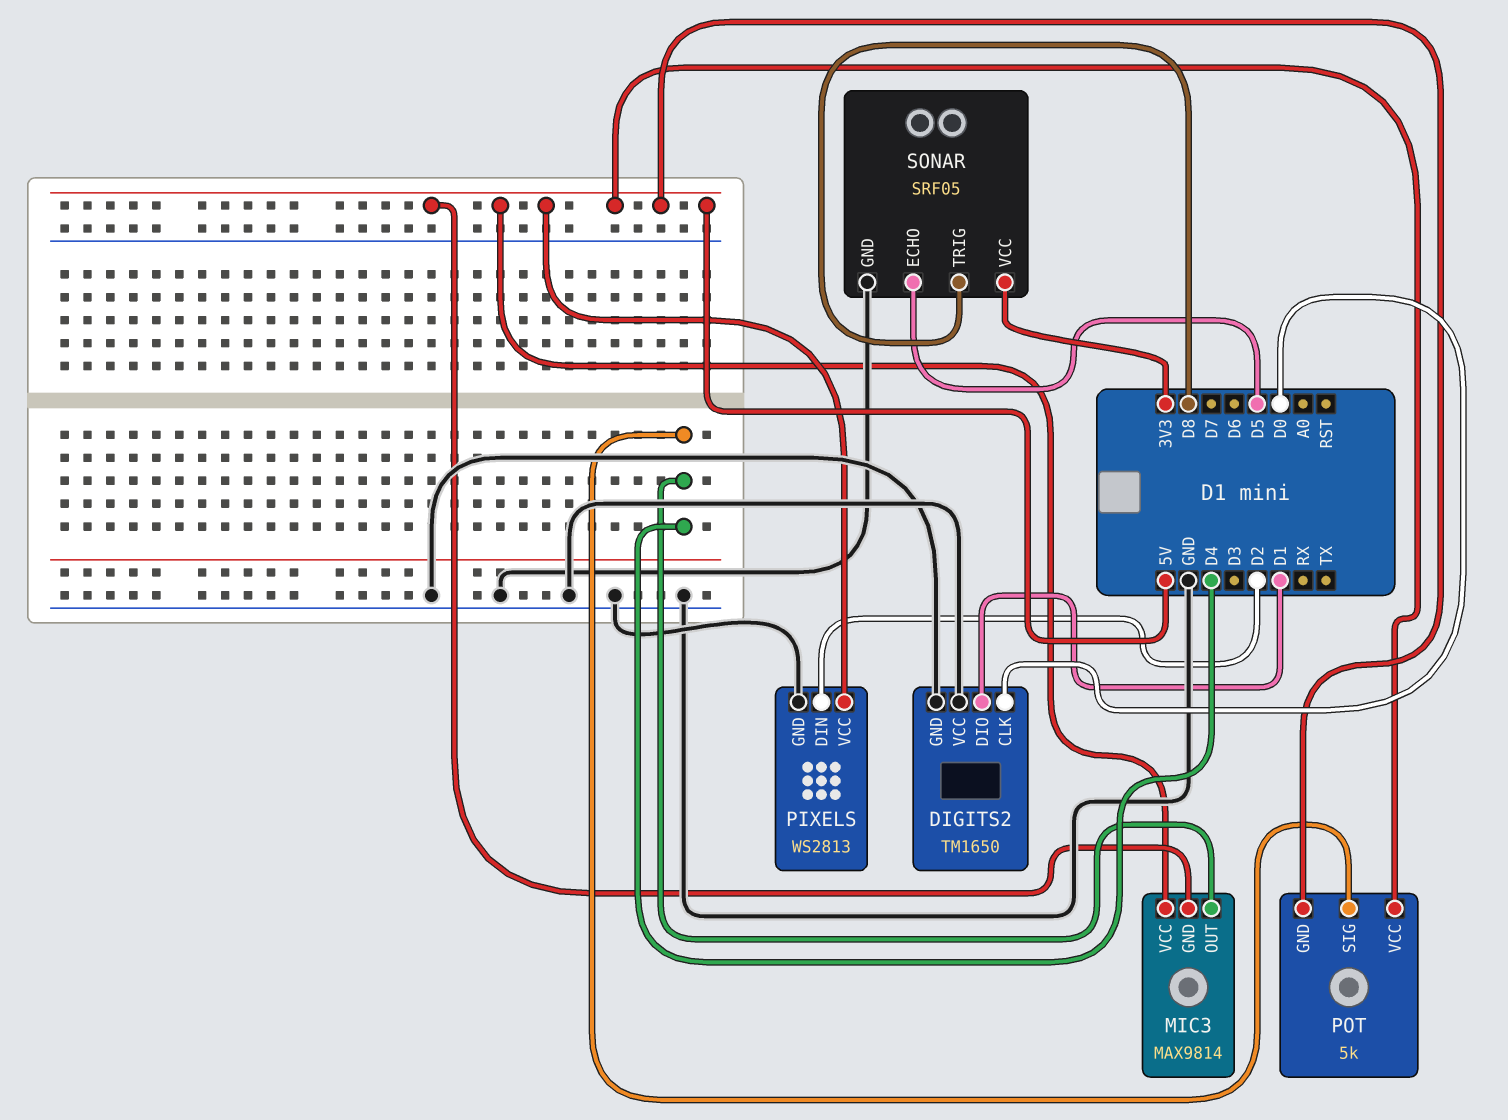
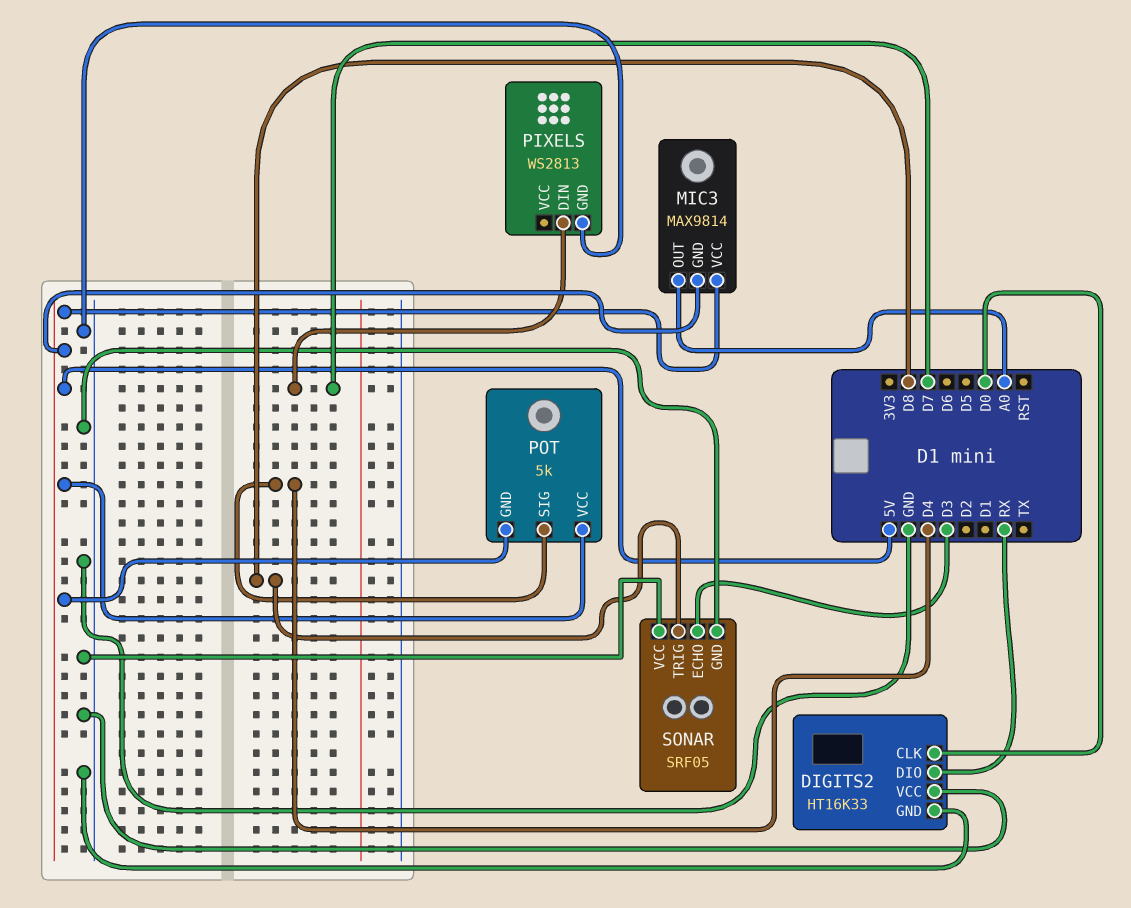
DIGITS2: TM1650 -> HT16K33
DIGITS2 pin DIO: D1 -> RX
MIC3 pin OUT: D4 -> A0
PIXELS pin DIN: D2 -> D7
PIXELS pin VCC: 5V -> none
SONAR pin ECHO: D5 -> D3
SONAR pin VCC: 3V3 -> GND

